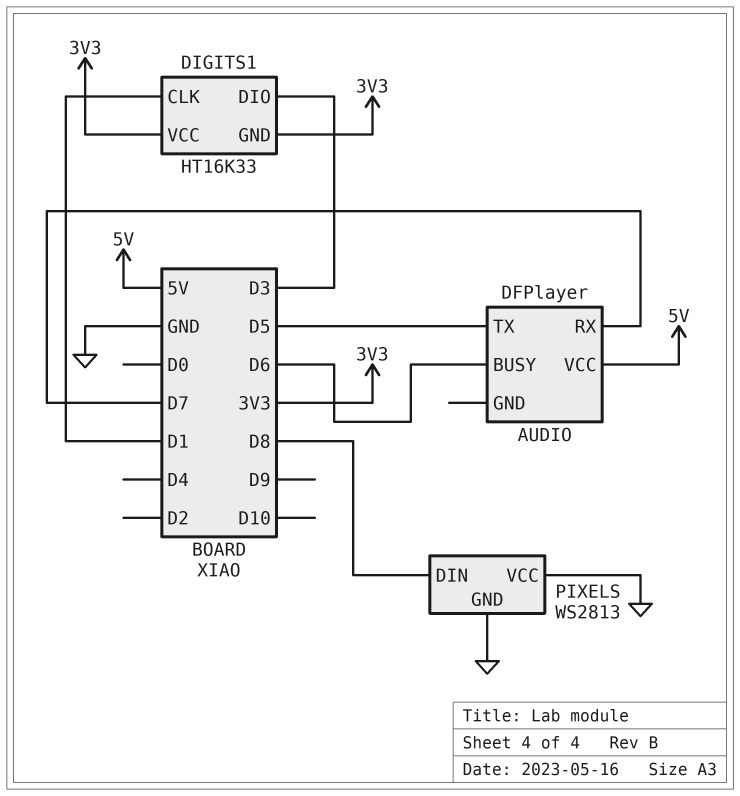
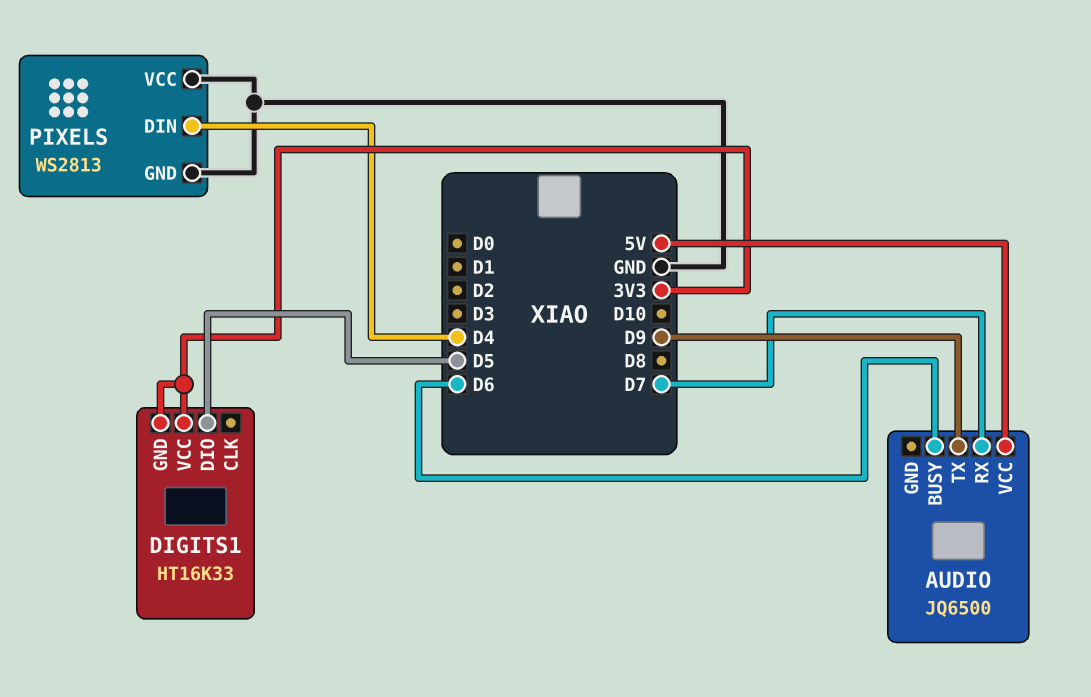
AUDIO: DFPlayer -> JQ6500
AUDIO pin TX: D5 -> D9
DIGITS1 pin CLK: D1 -> none
DIGITS1 pin DIO: D3 -> D5
PIXELS pin DIN: D8 -> D4

